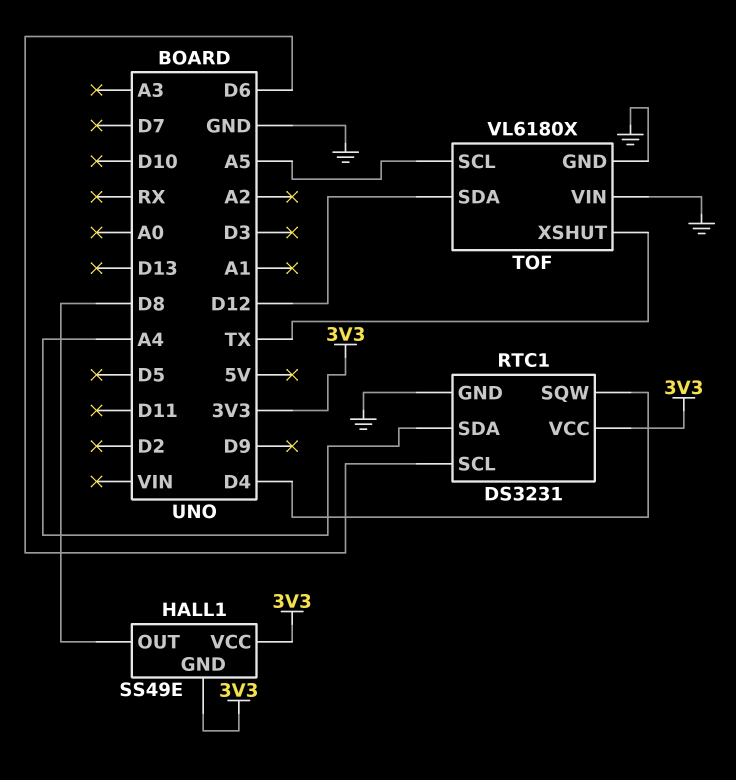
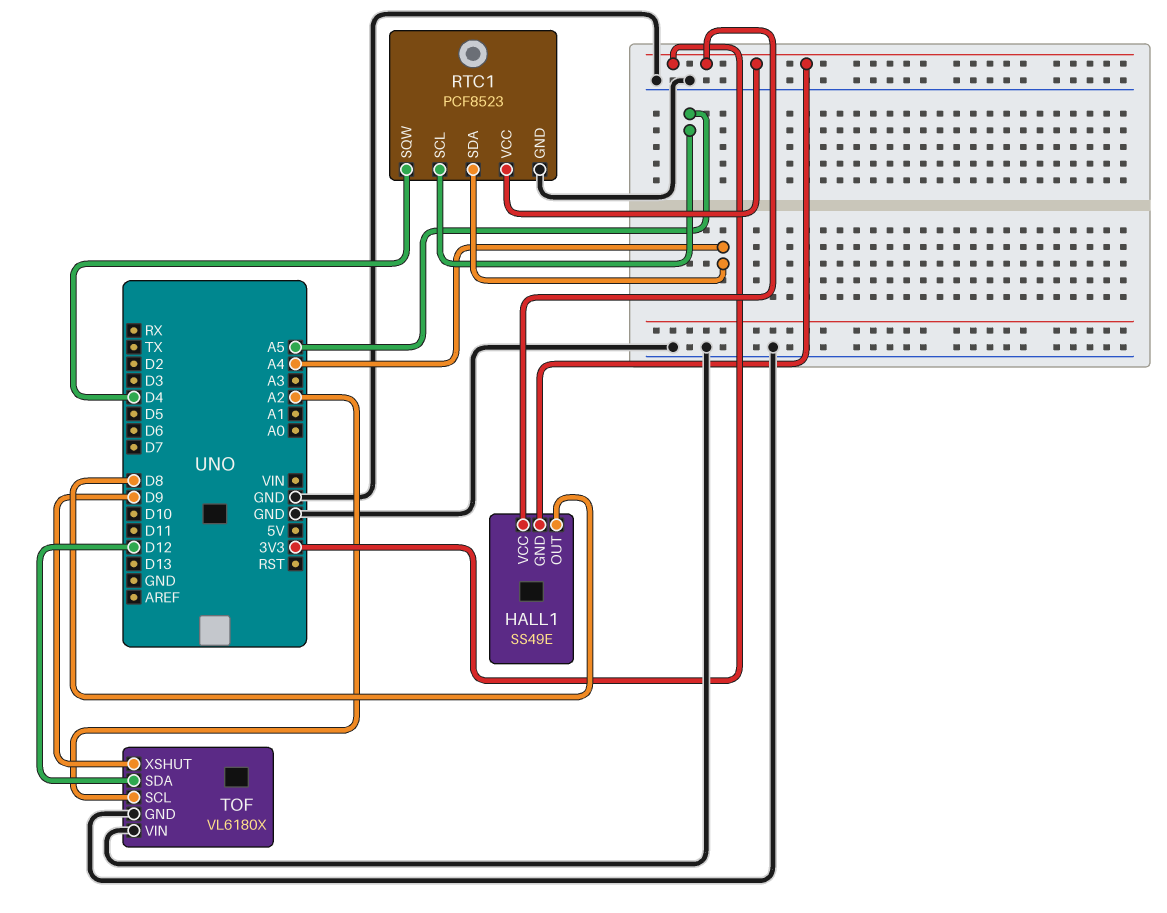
RTC1: DS3231 -> PCF8523
RTC1 pin SCL: D6 -> A5
TOF pin SCL: A5 -> A2
TOF pin XSHUT: TX -> D9

